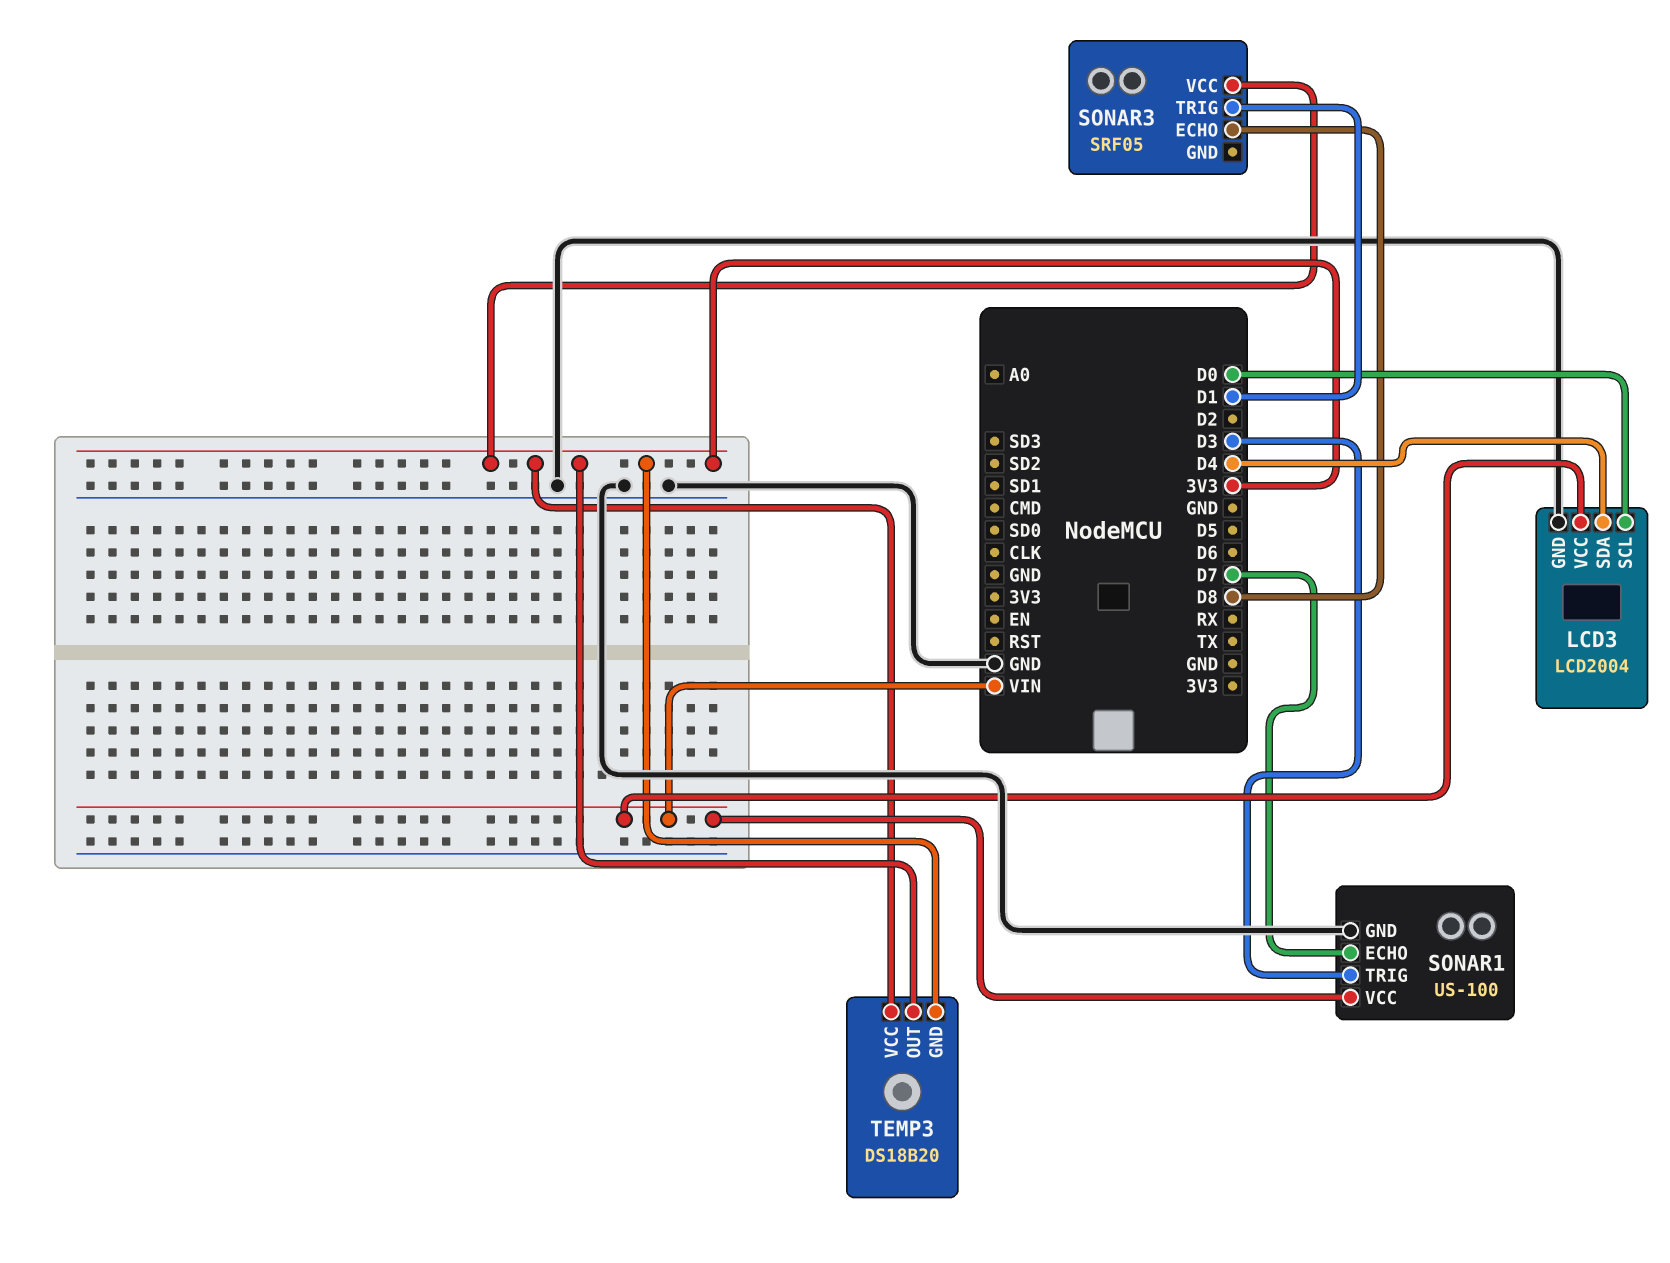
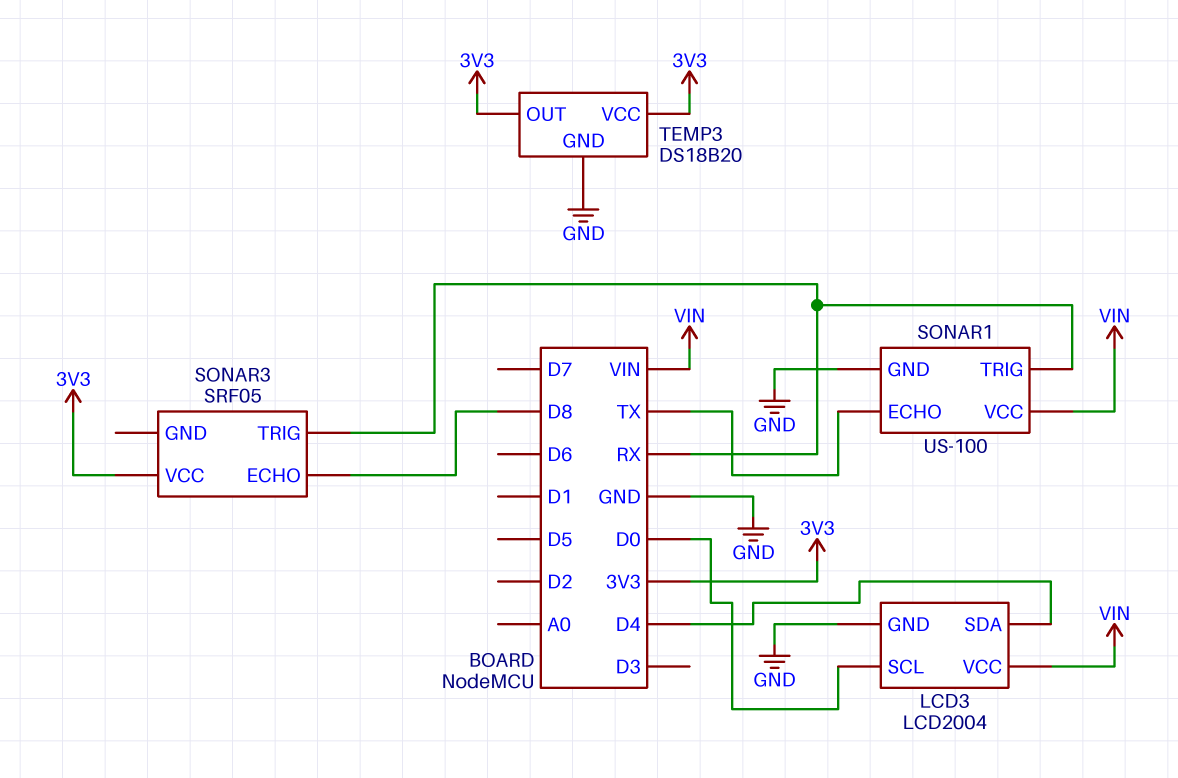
SONAR1 pin ECHO: D7 -> TX
SONAR1 pin TRIG: D3 -> RX
SONAR3 pin TRIG: D1 -> RX
TEMP3 pin GND: 3V3 -> GND

